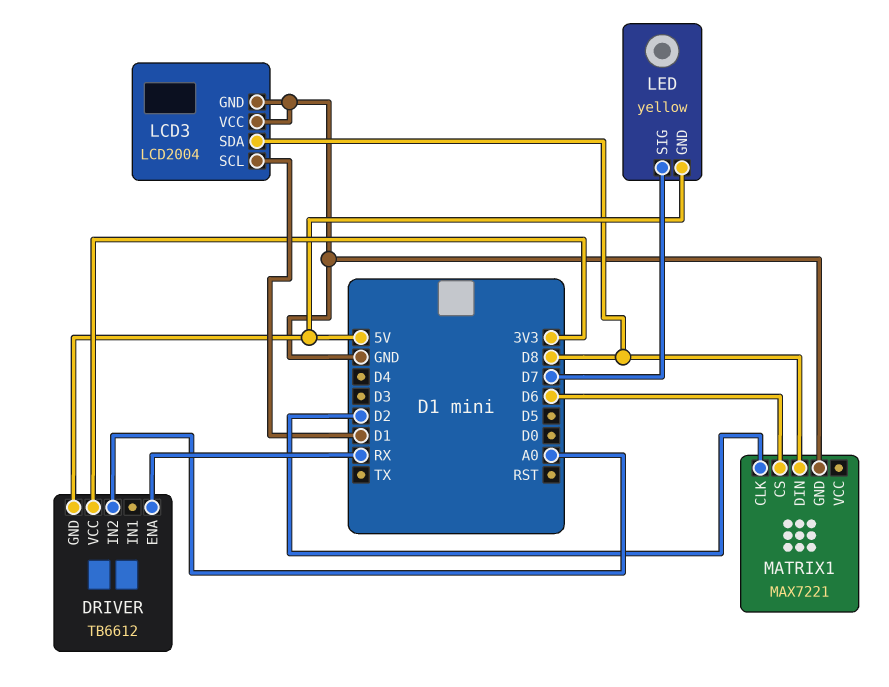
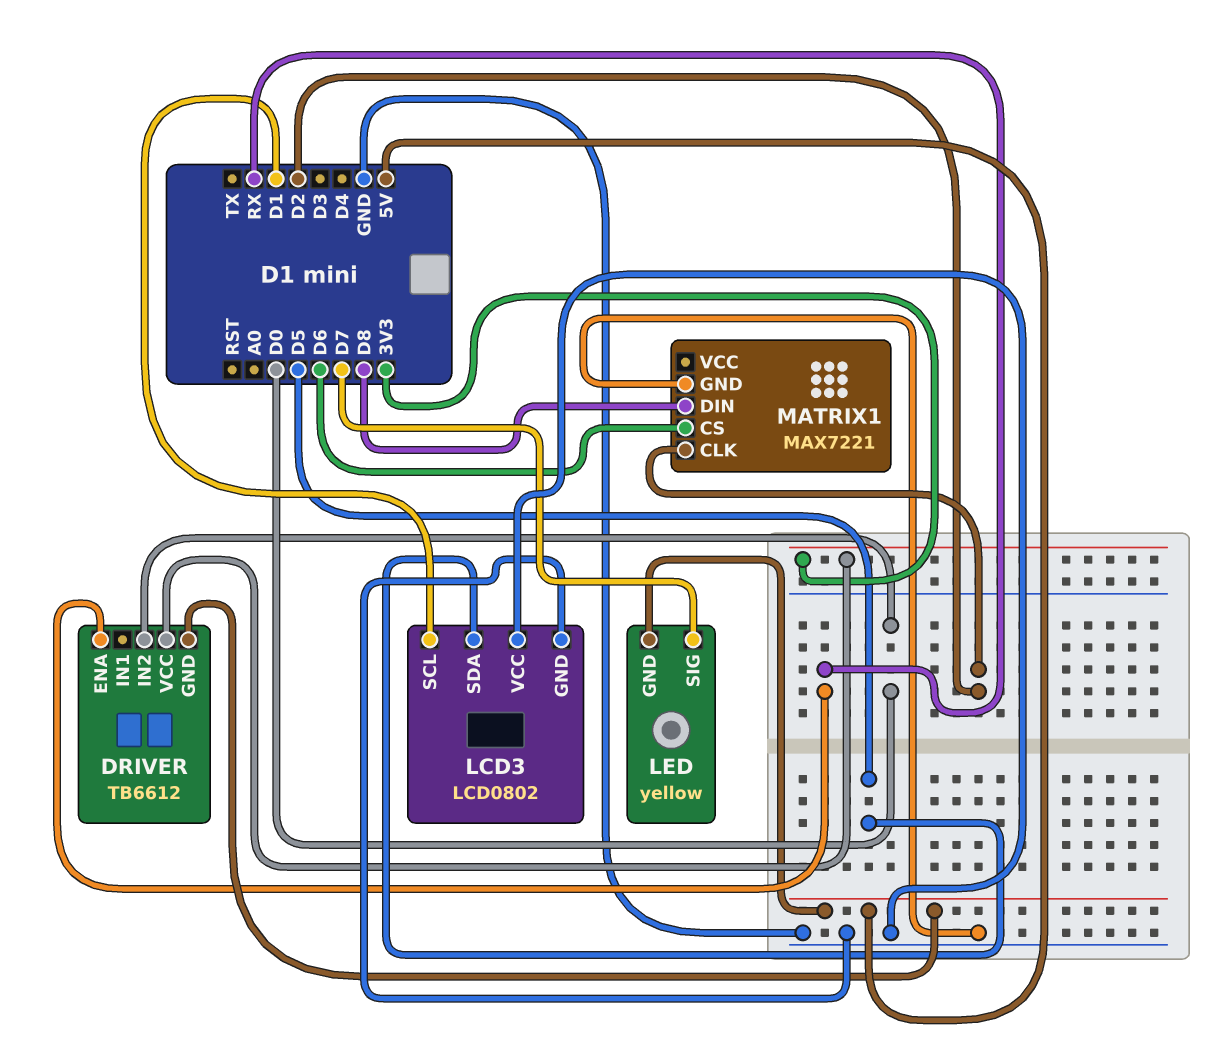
DRIVER pin IN2: A0 -> D0
LCD3: LCD2004 -> LCD0802
LCD3 pin SDA: D8 -> D5

